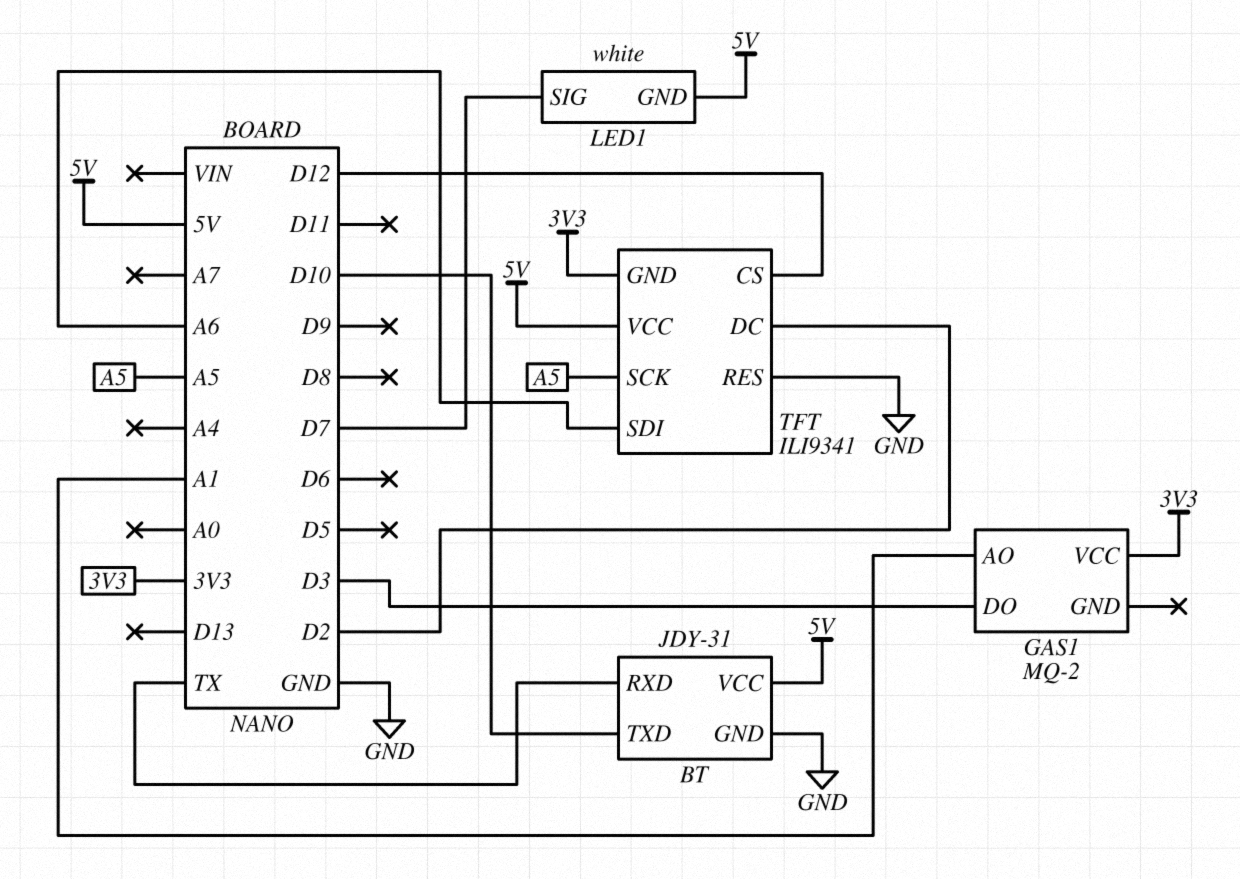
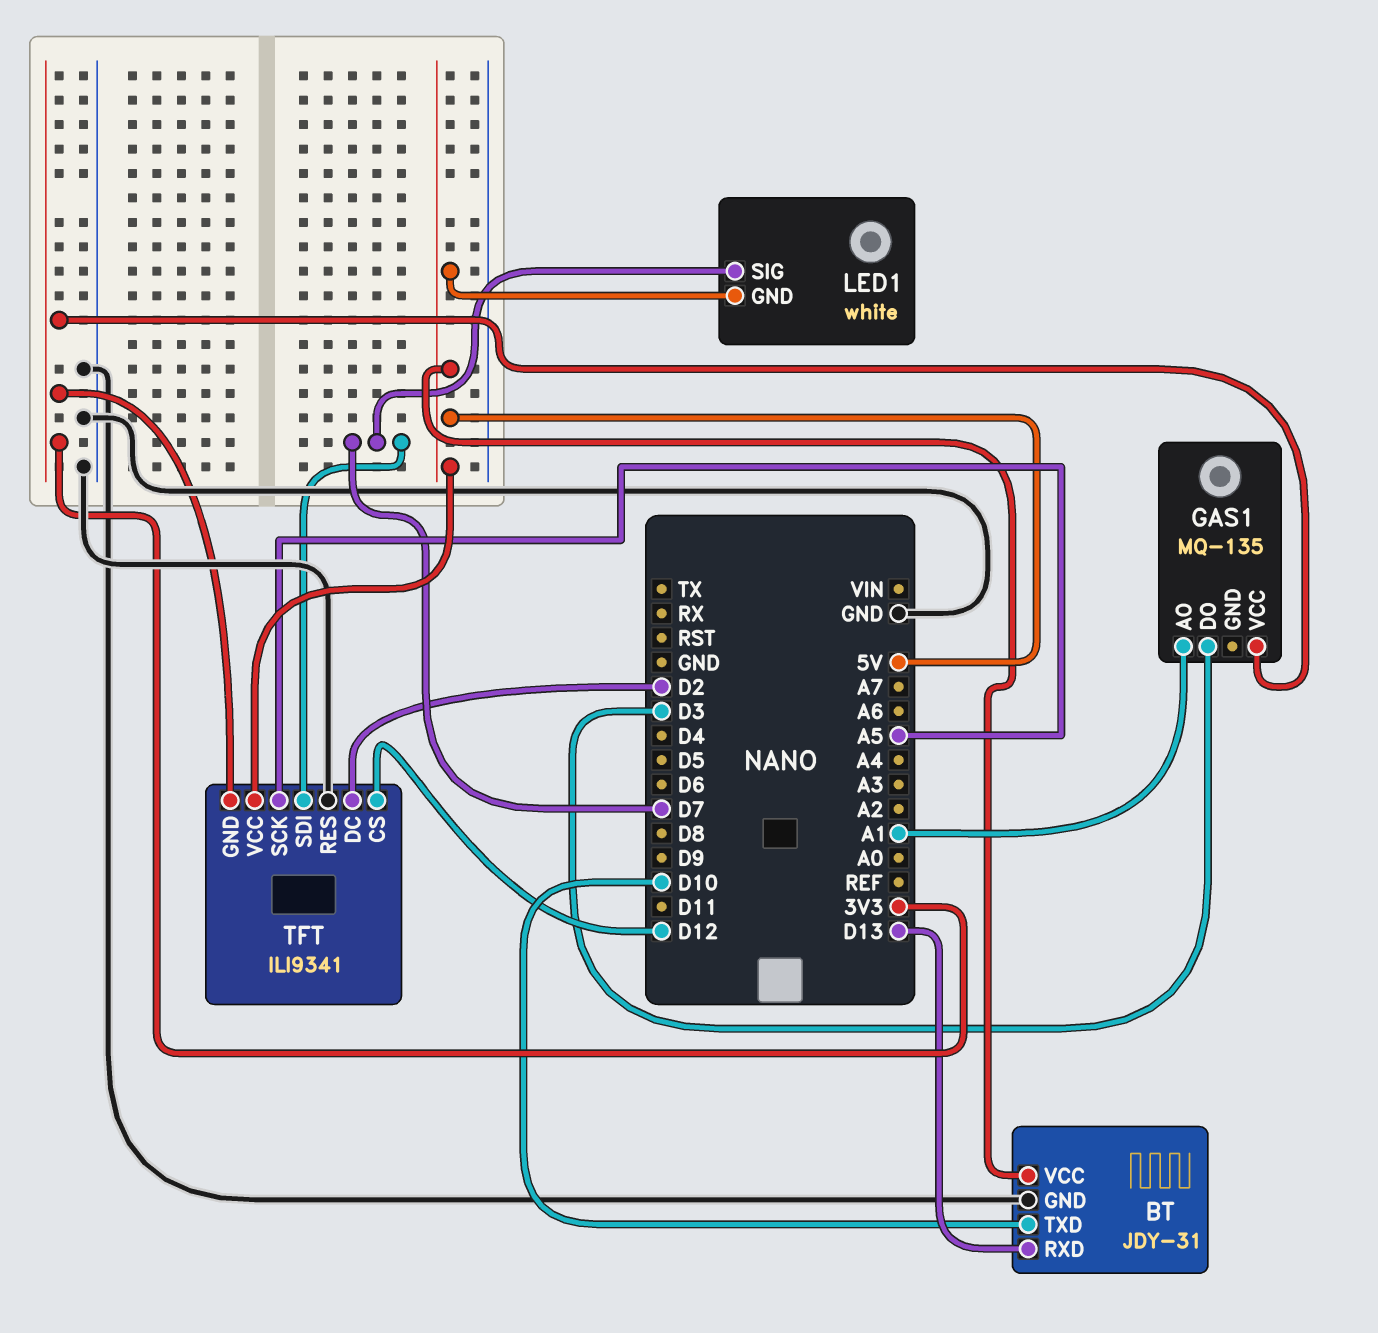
BT pin RXD: TX -> D13
GAS1: MQ-2 -> MQ-135
TFT pin SDI: A6 -> D7

